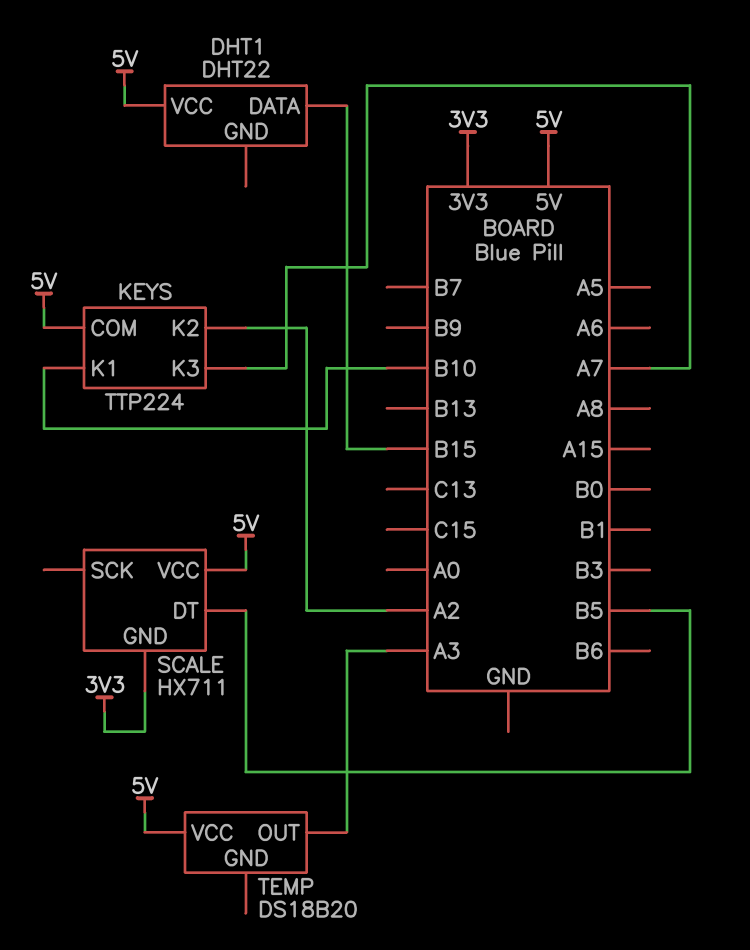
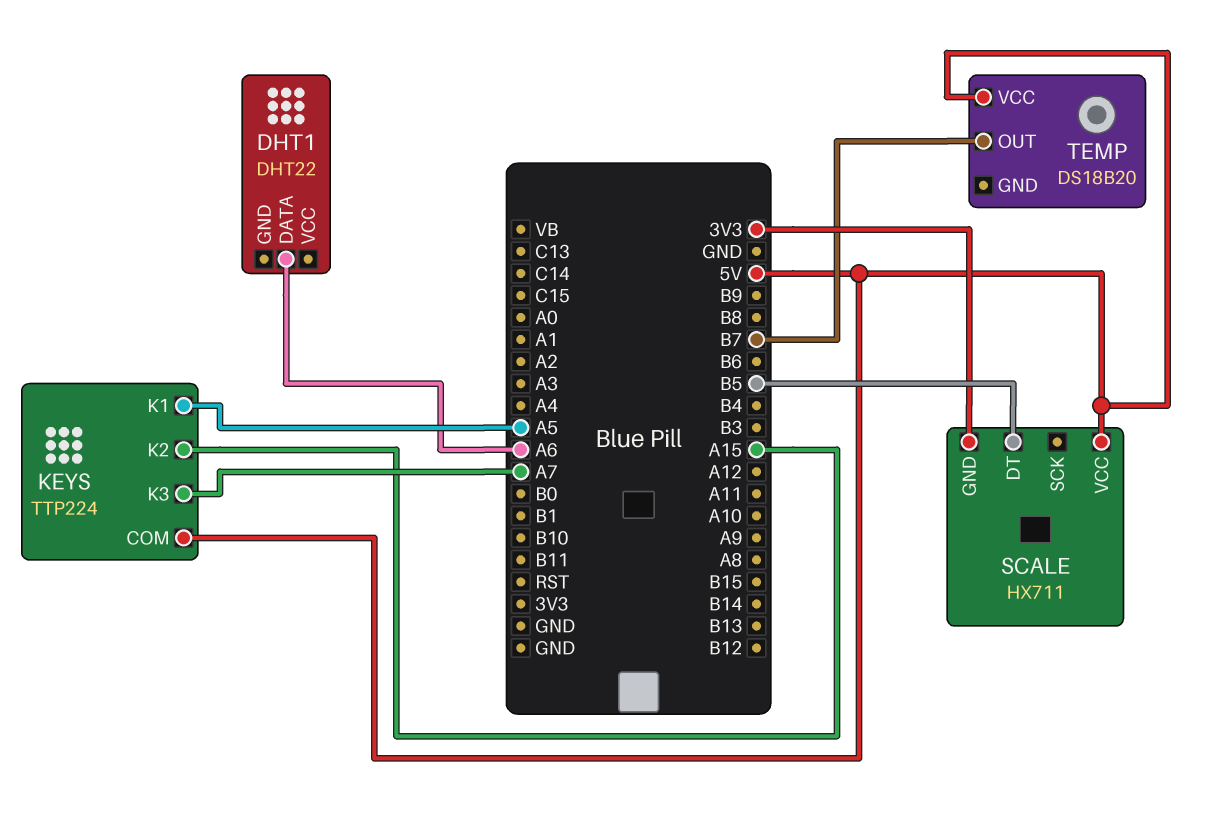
DHT1 pin DATA: B15 -> A6
DHT1 pin VCC: 5V -> none
KEYS pin K1: B10 -> A5
KEYS pin K2: A2 -> A15
TEMP pin OUT: A3 -> B7

